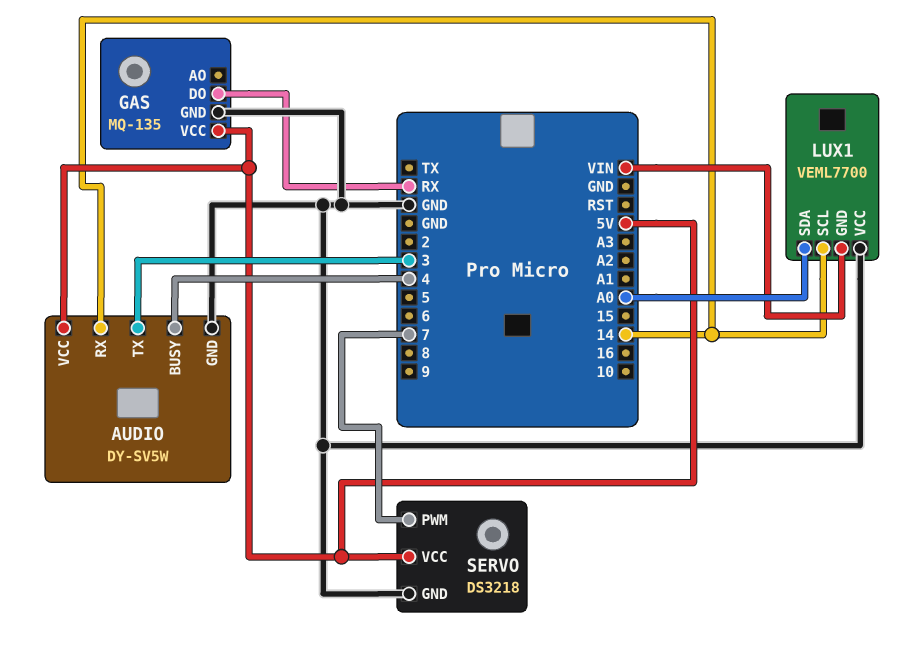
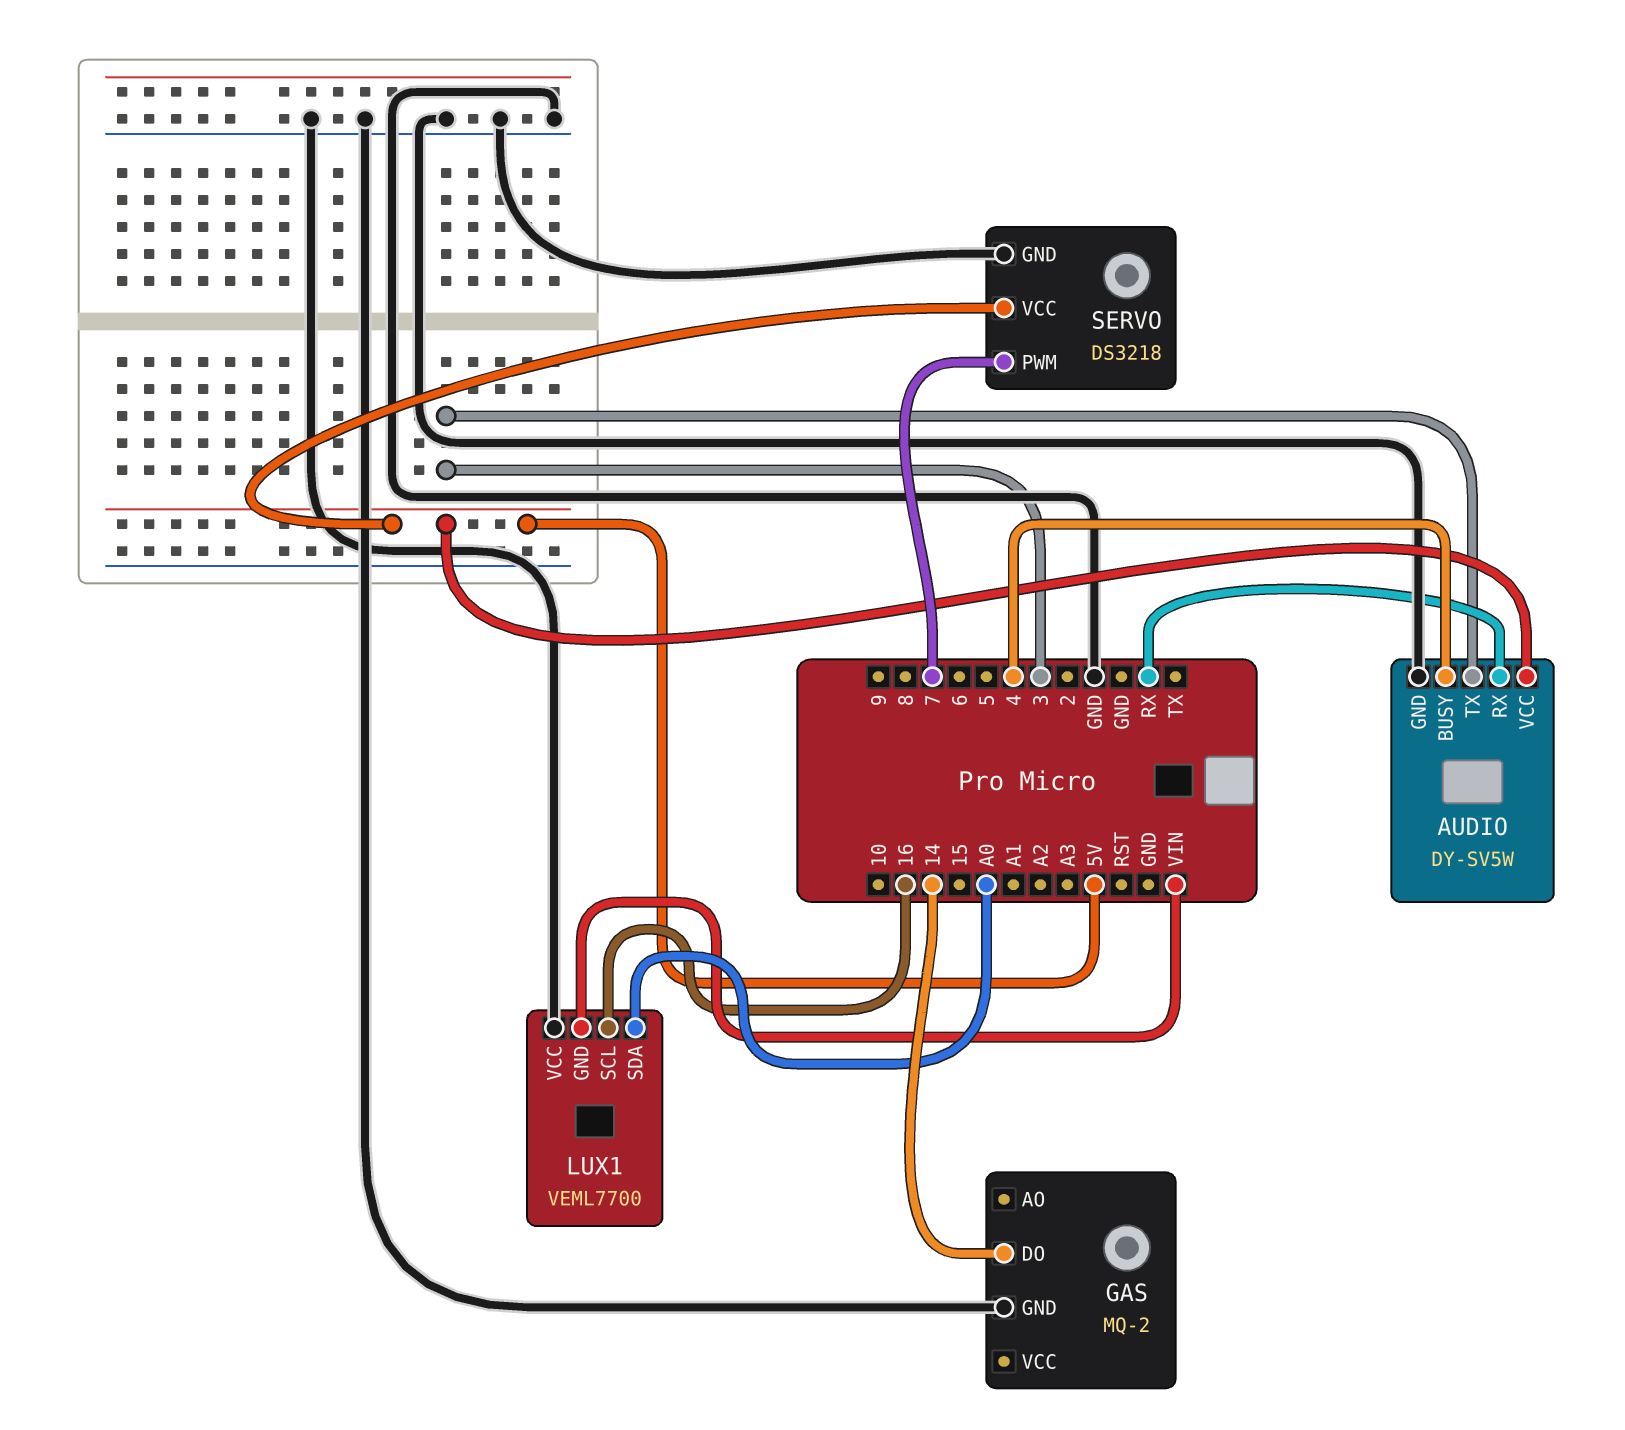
AUDIO pin RX: 14 -> RX
GAS: MQ-135 -> MQ-2
GAS pin DO: RX -> 14
GAS pin VCC: 5V -> none
LUX1 pin SCL: 14 -> 16

